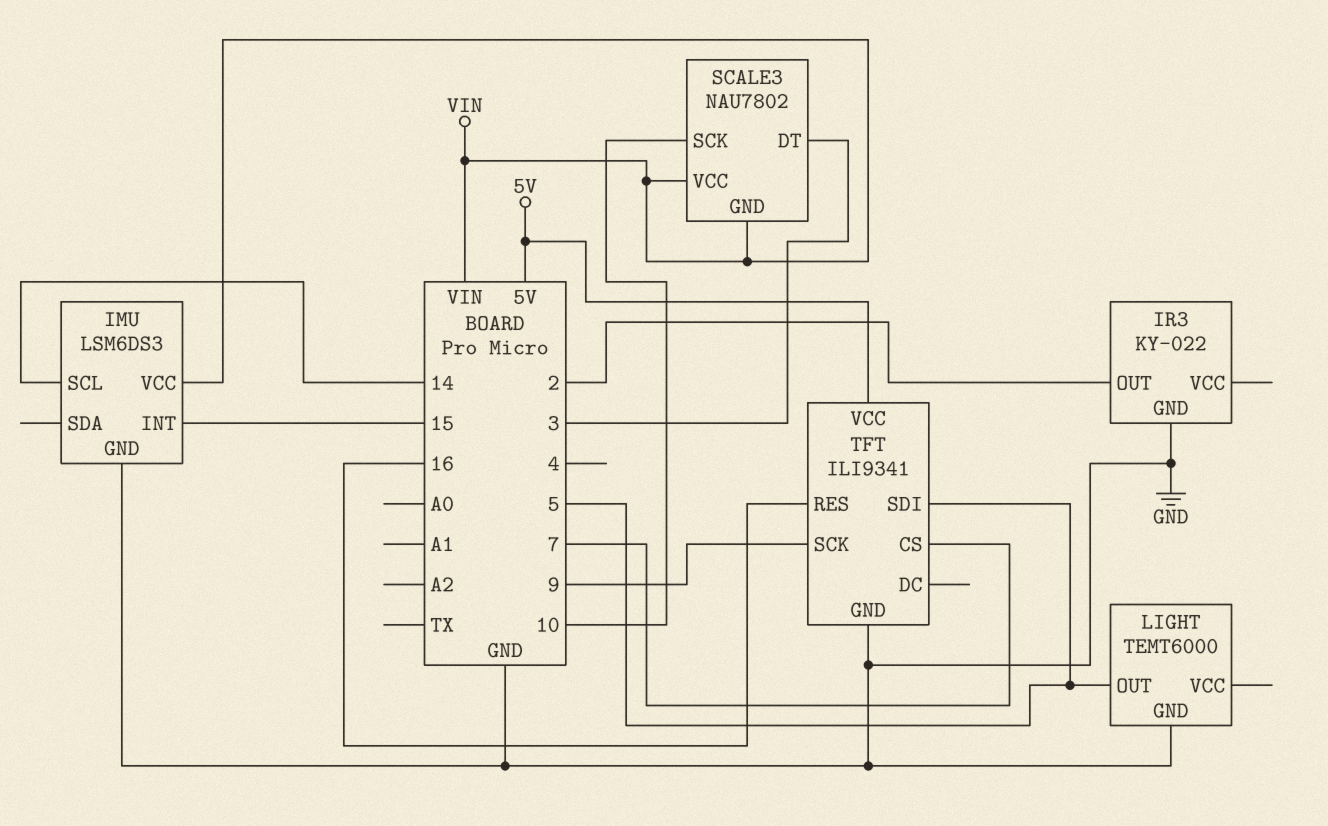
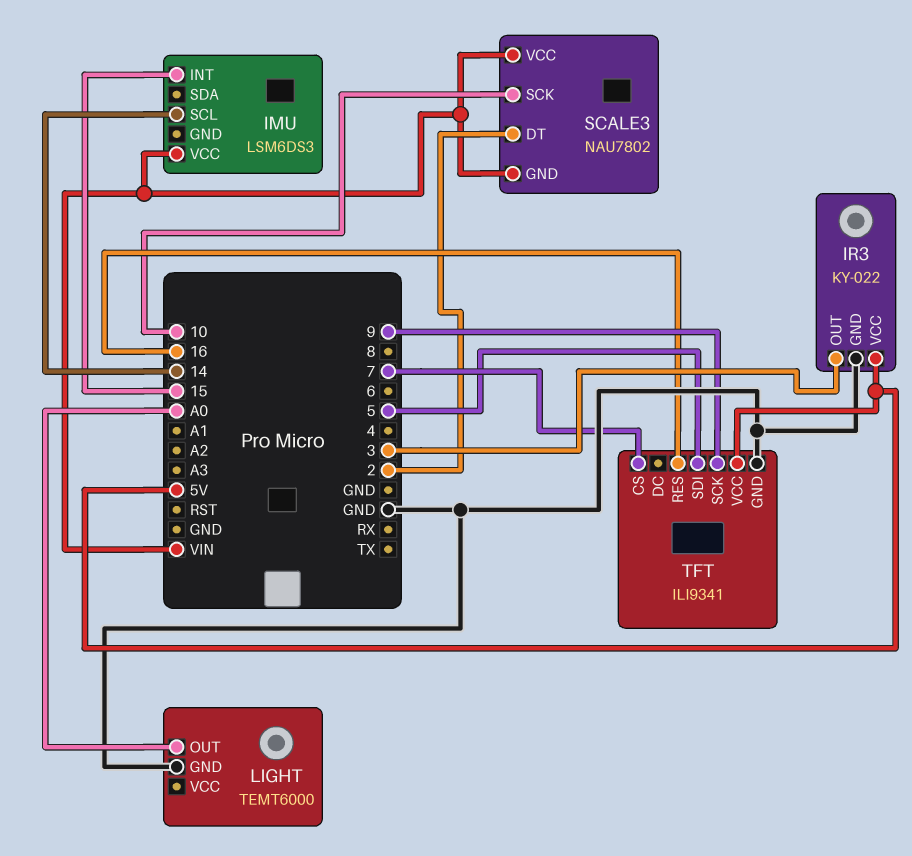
IMU pin GND: GND -> none
IR3 pin OUT: 2 -> 3
IR3 pin VCC: none -> 5V
LIGHT pin OUT: 5 -> A0
SCALE3 pin DT: 3 -> 2

